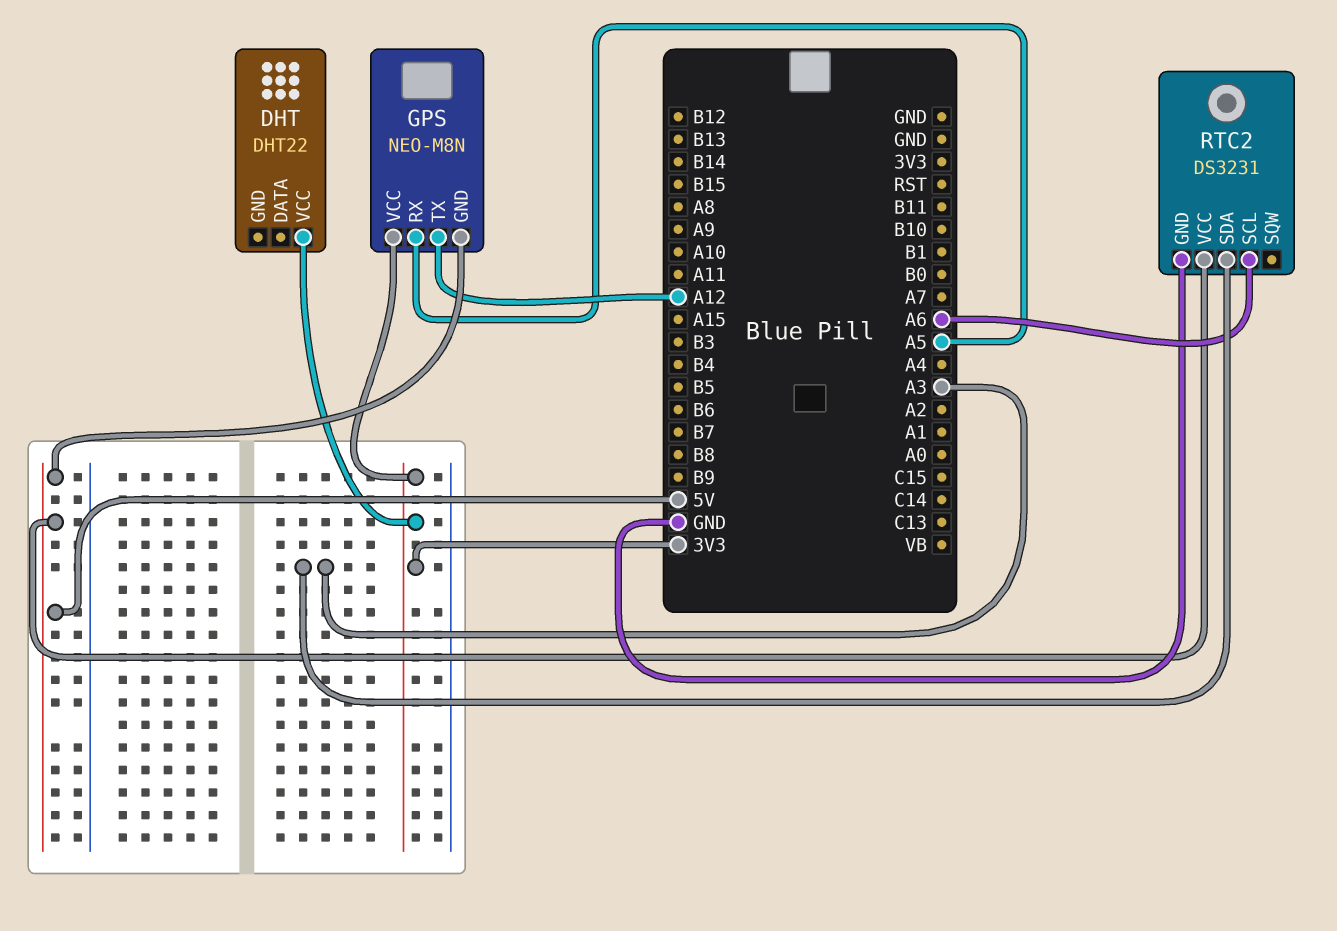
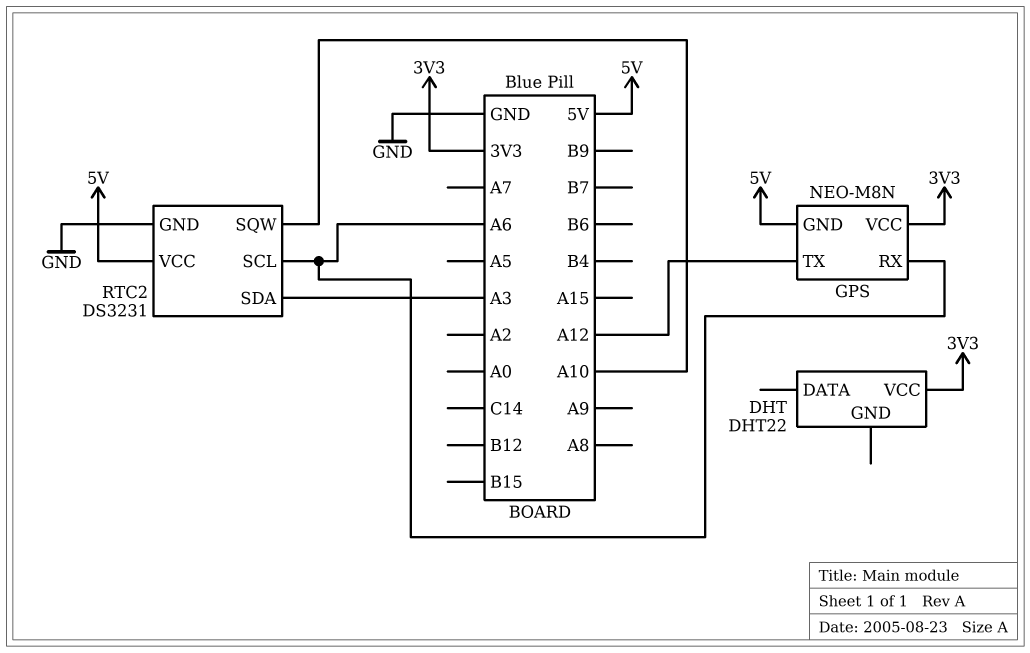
GPS pin RX: A5 -> A6
RTC2 pin SQW: none -> A10

